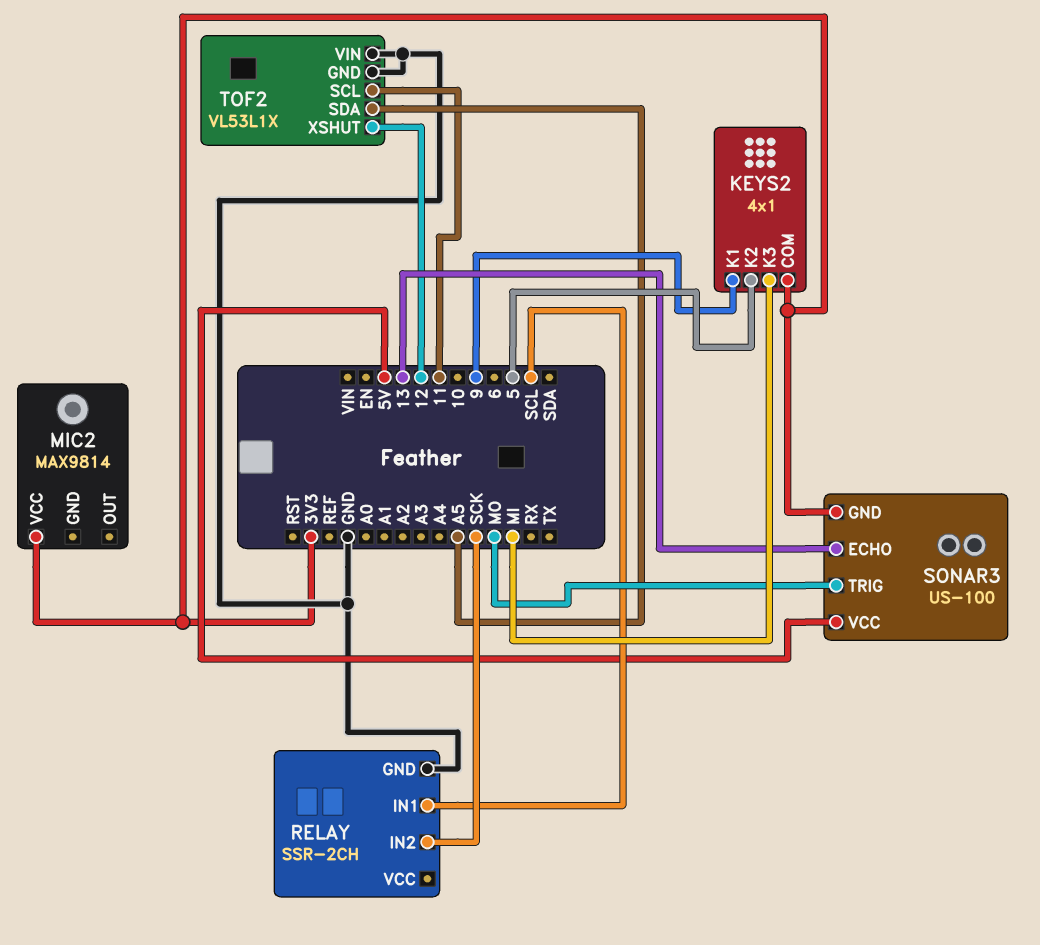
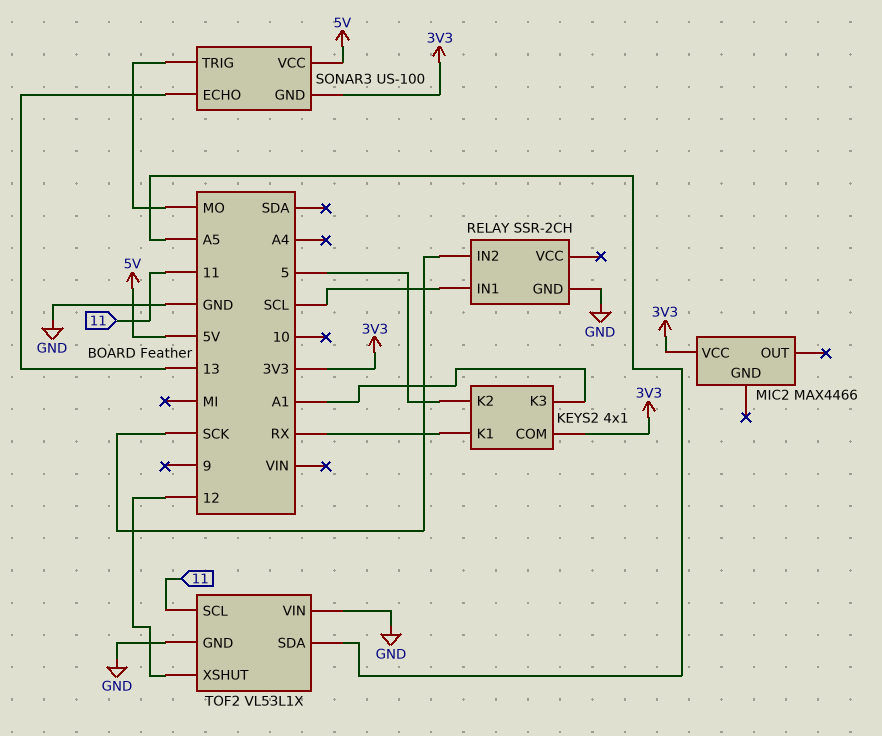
KEYS2 pin K1: 9 -> RX
KEYS2 pin K3: MI -> A1
MIC2: MAX9814 -> MAX4466

